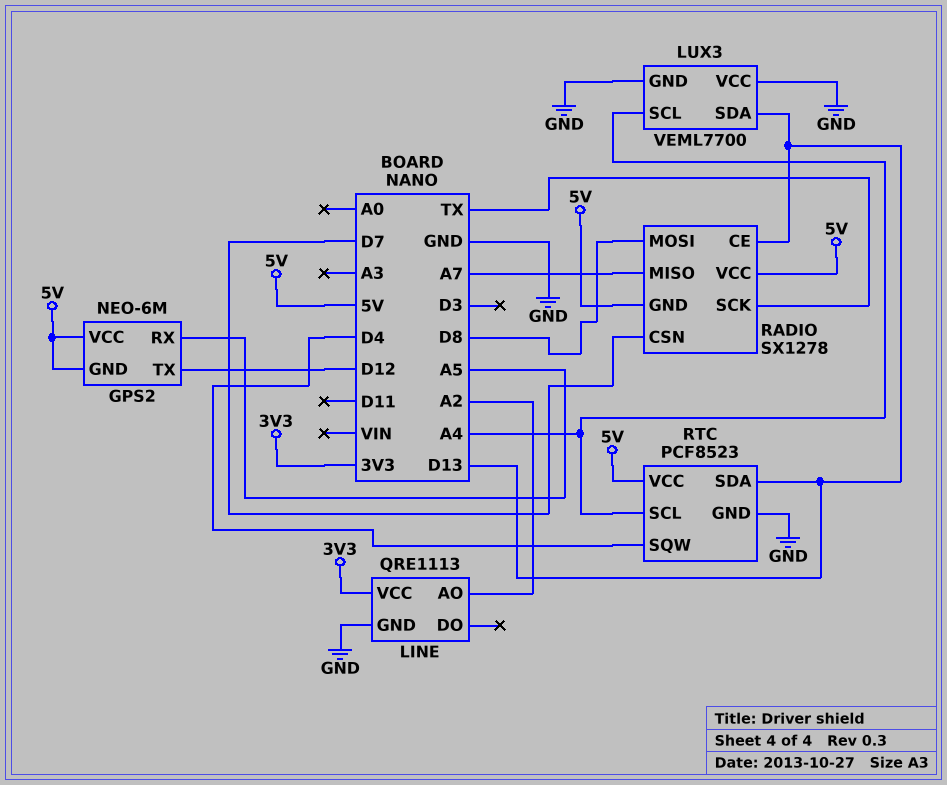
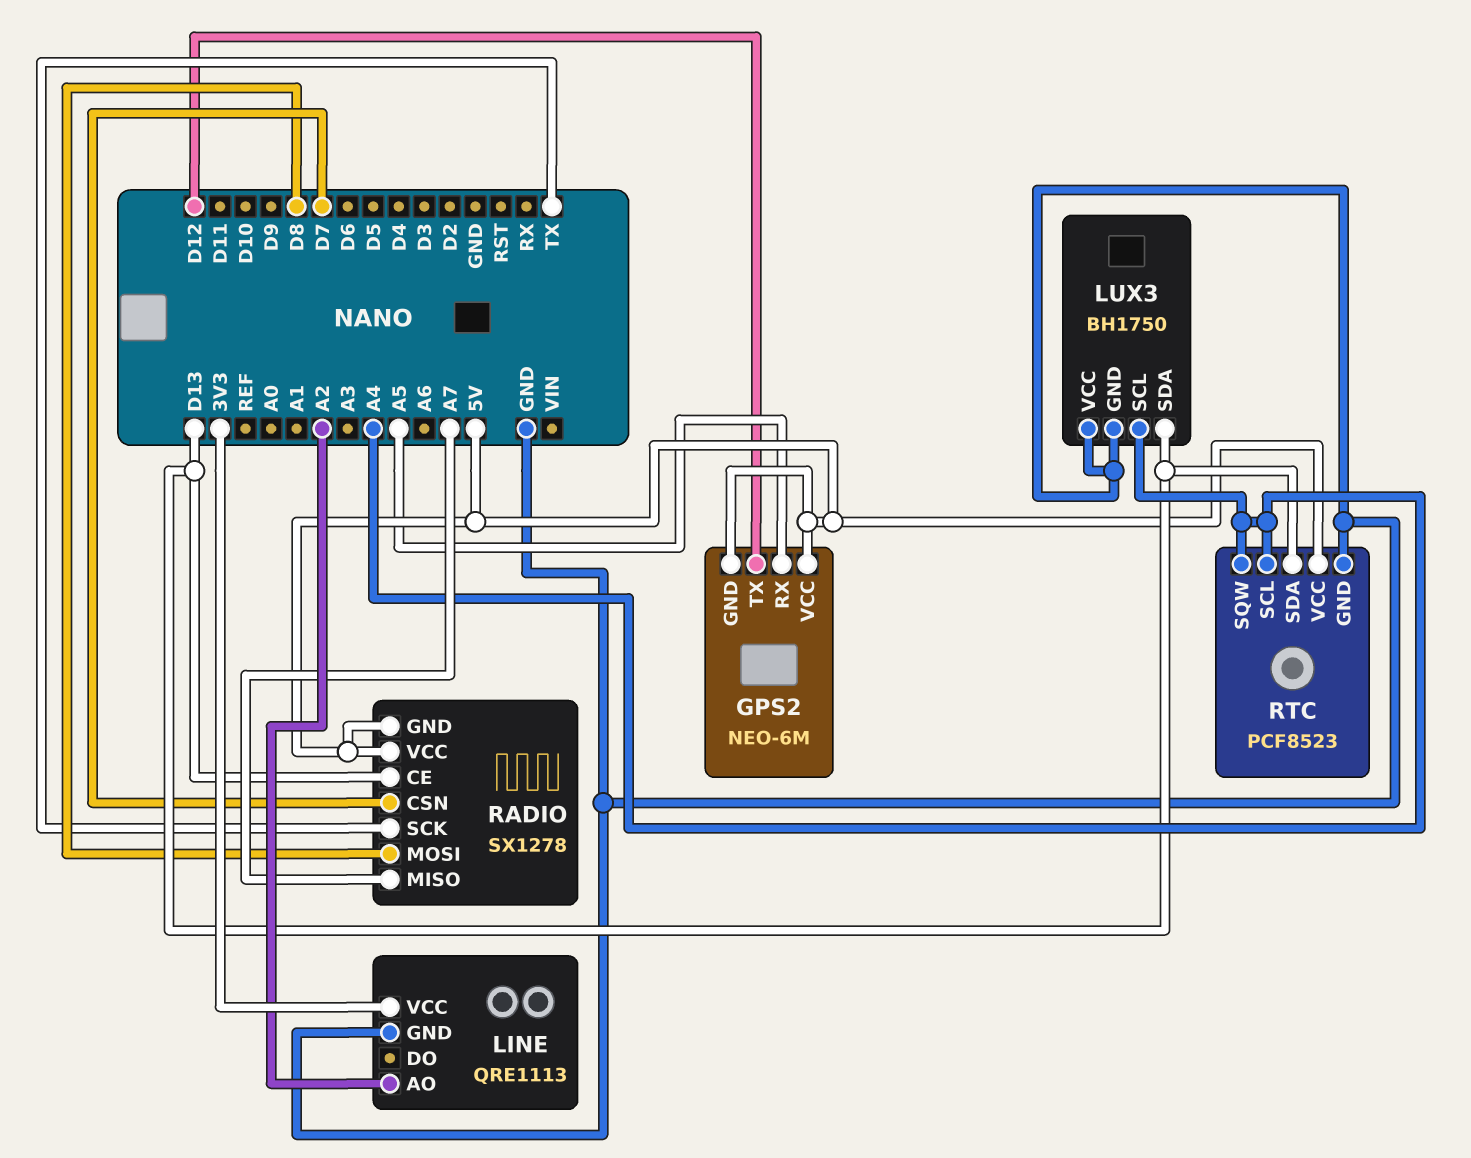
LUX3: VEML7700 -> BH1750
RTC pin SQW: D4 -> A4

